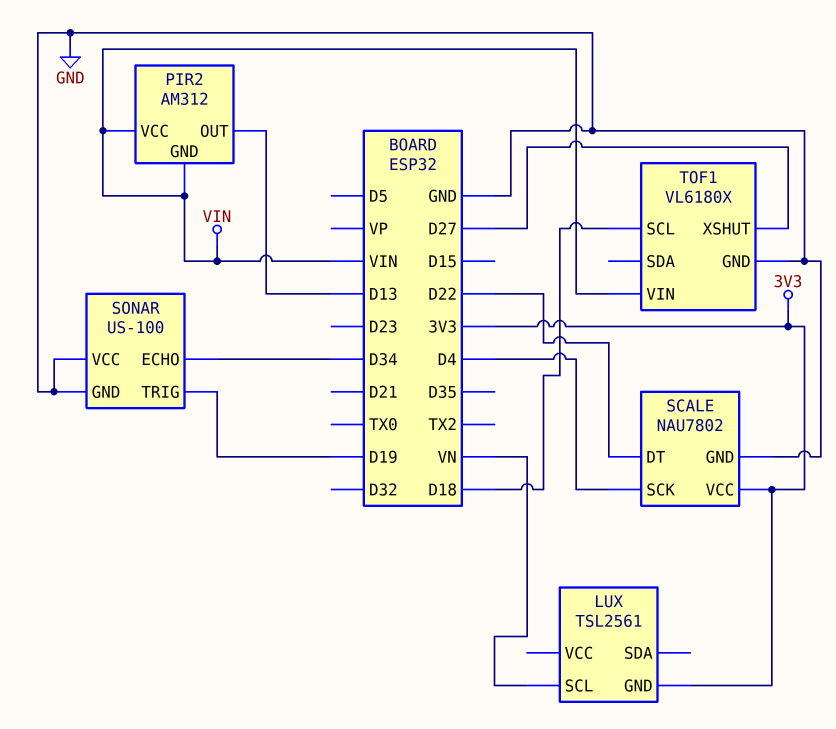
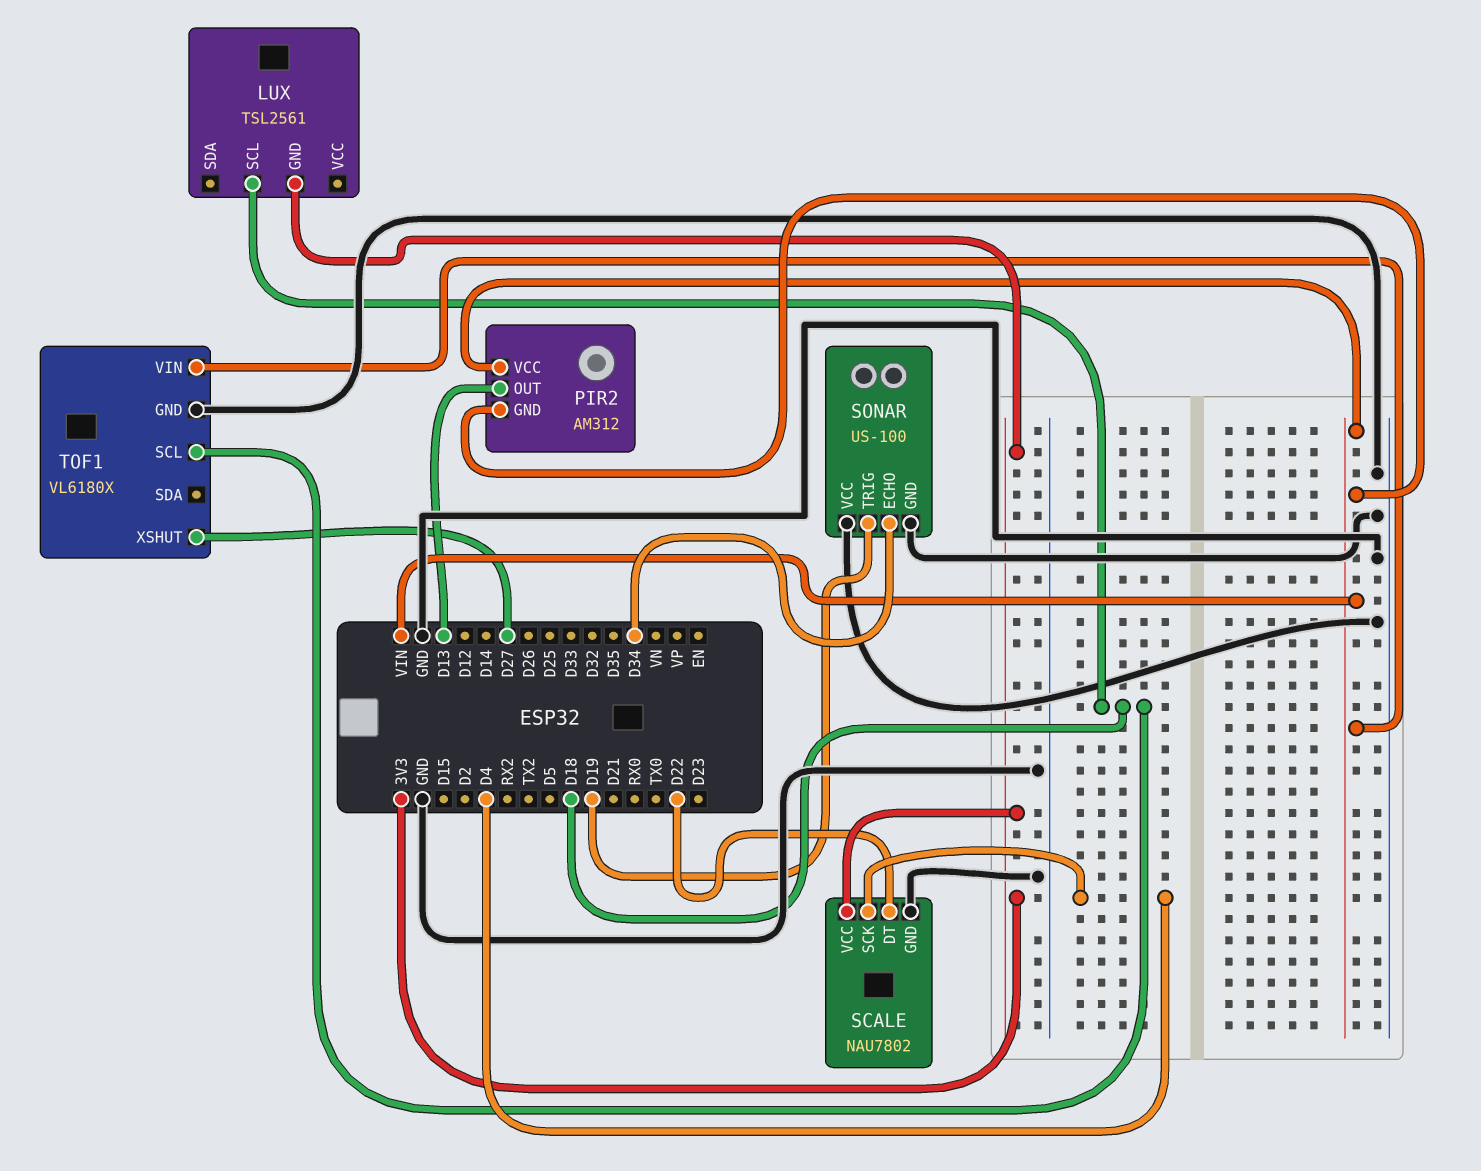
LUX pin SCL: VN -> D18

